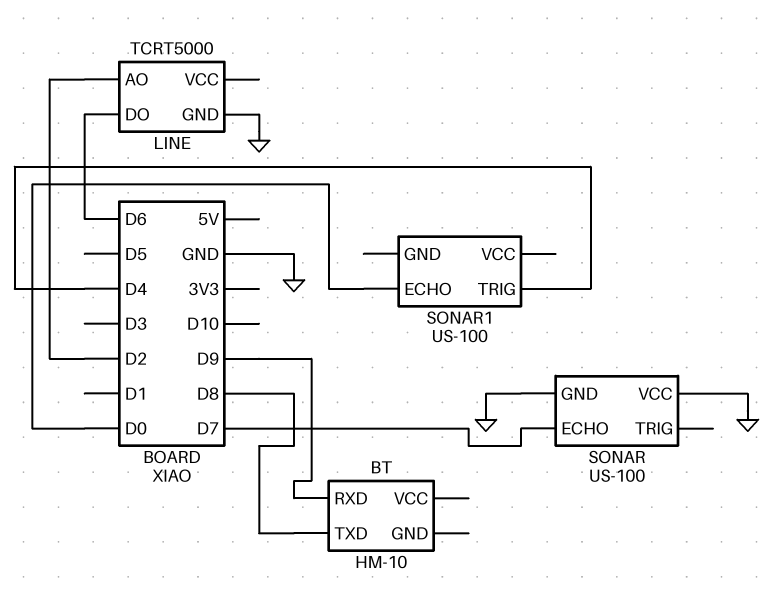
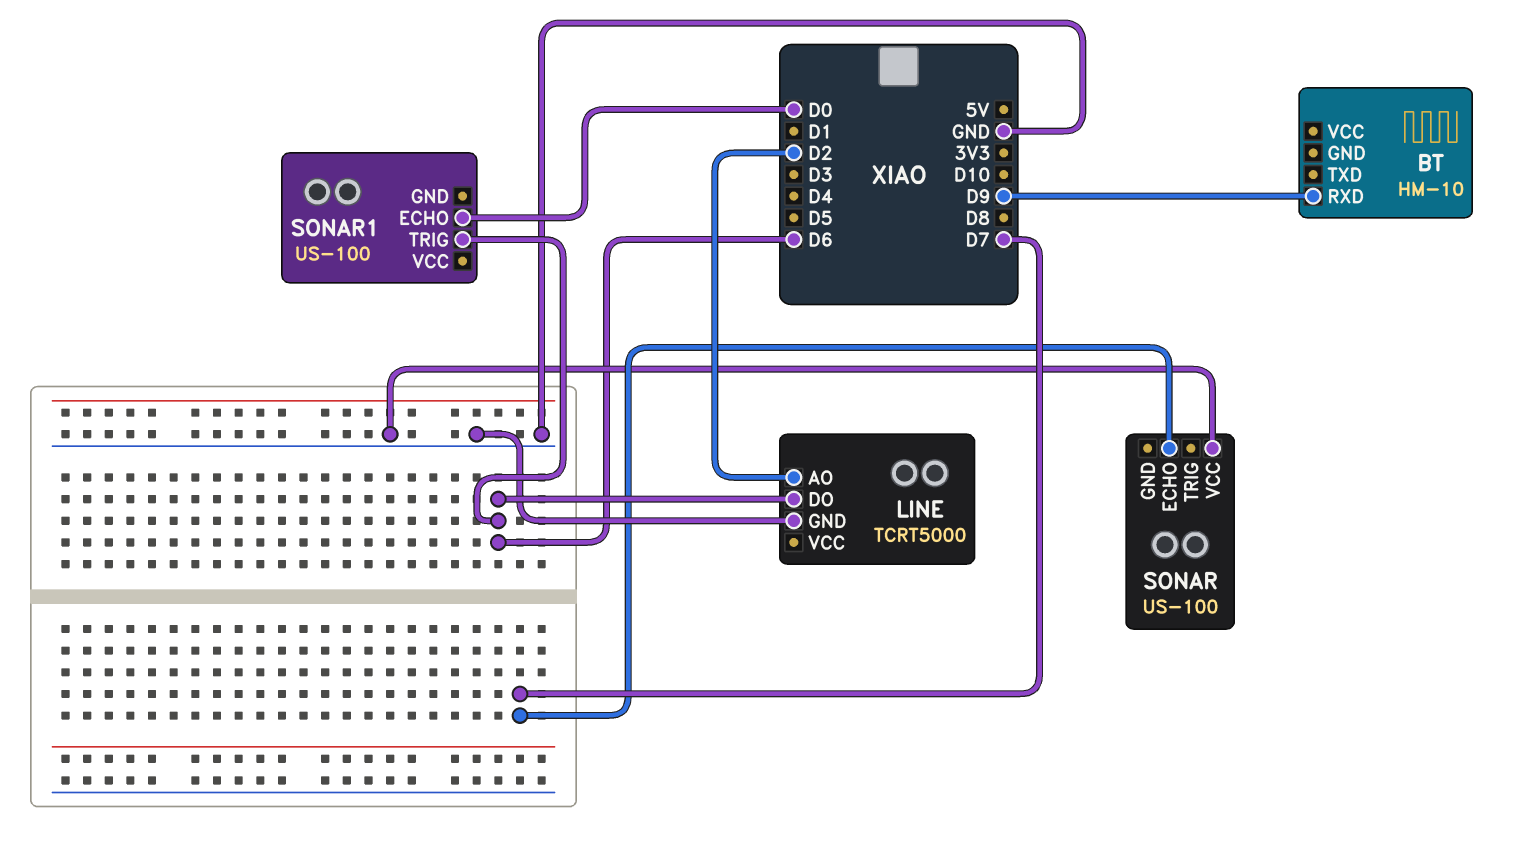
BT pin TXD: D8 -> none
SONAR pin GND: GND -> none
SONAR1 pin TRIG: D4 -> D6

